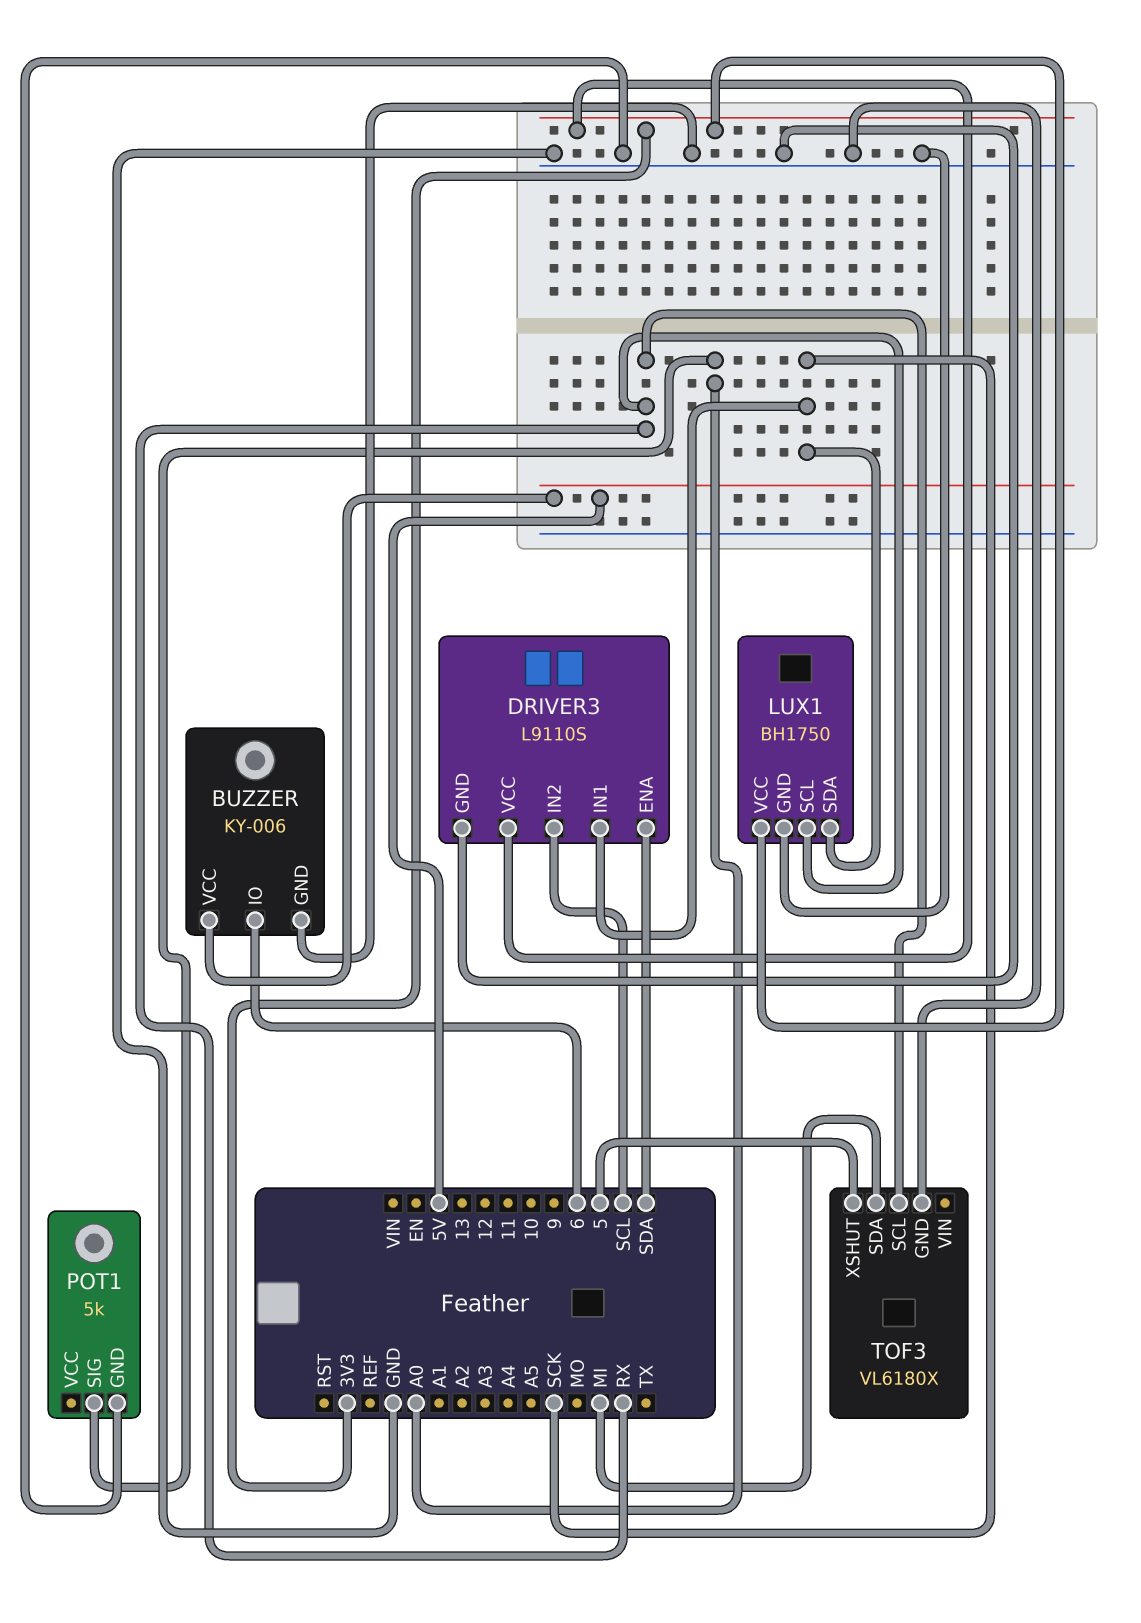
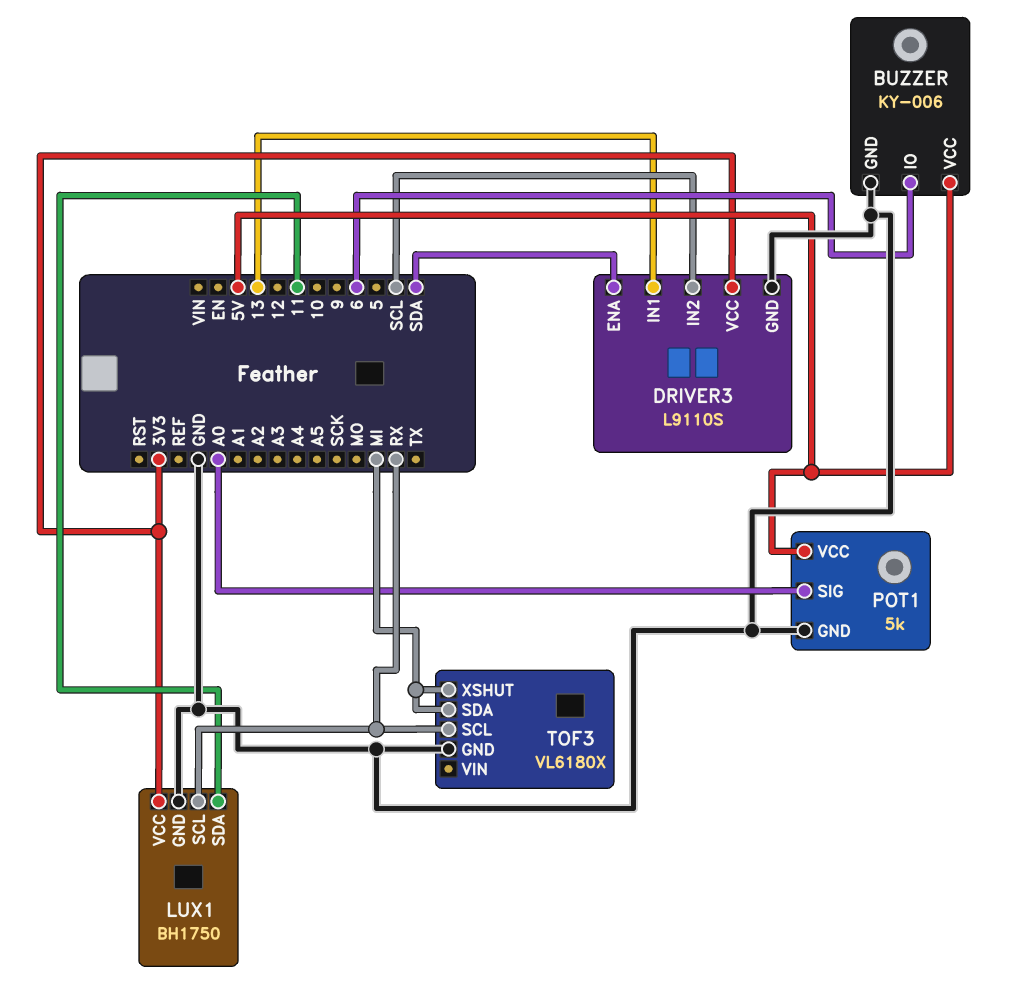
DRIVER3 pin IN1: SCK -> 13
LUX1 pin SDA: SCK -> 11
POT1 pin VCC: none -> 5V
TOF3 pin XSHUT: 5 -> MI

